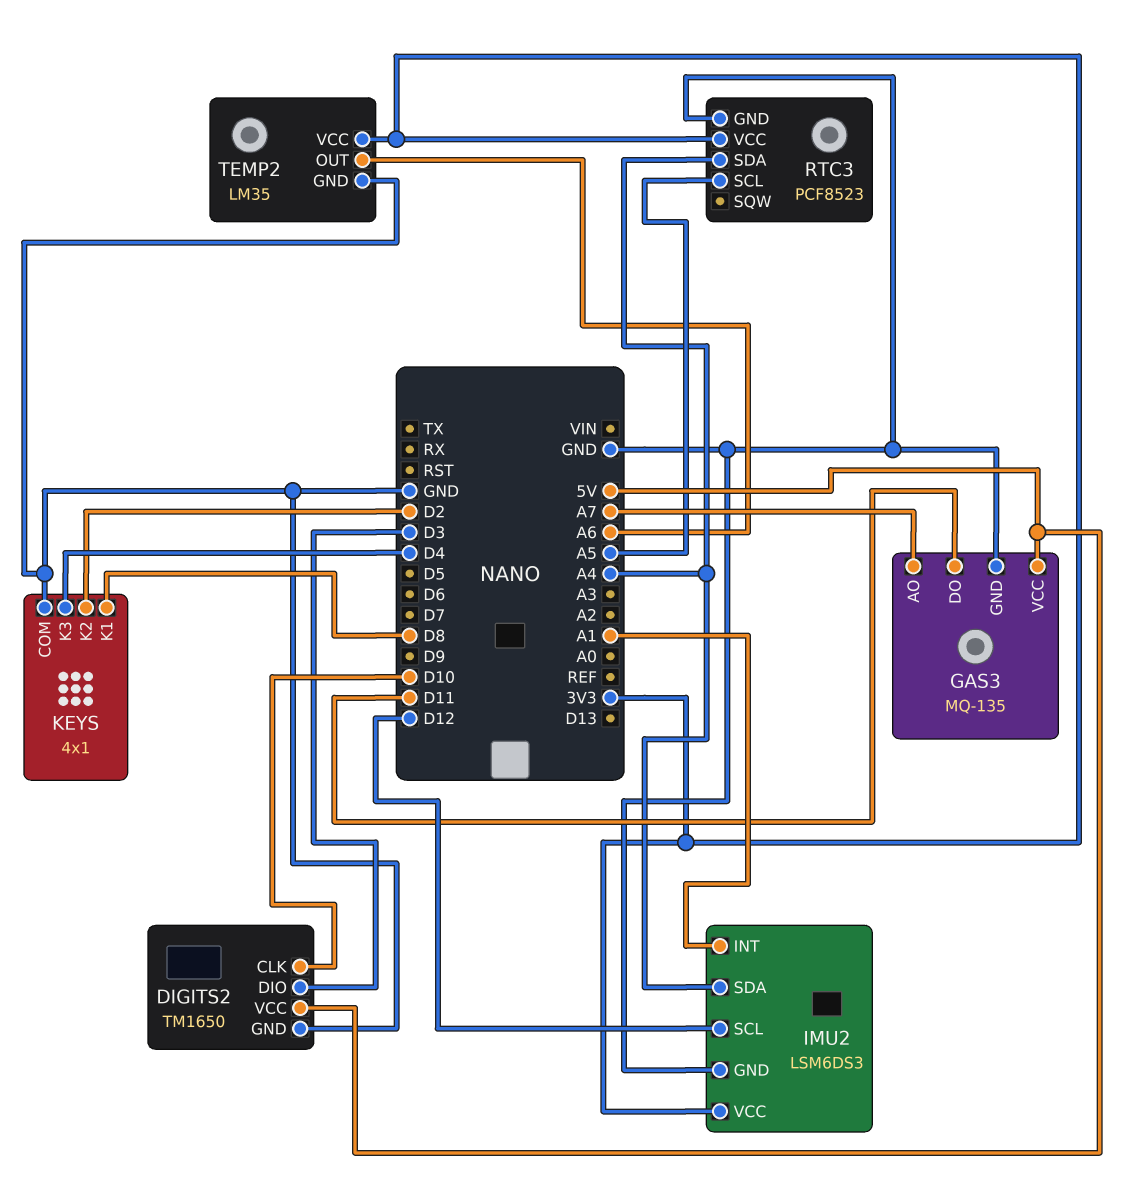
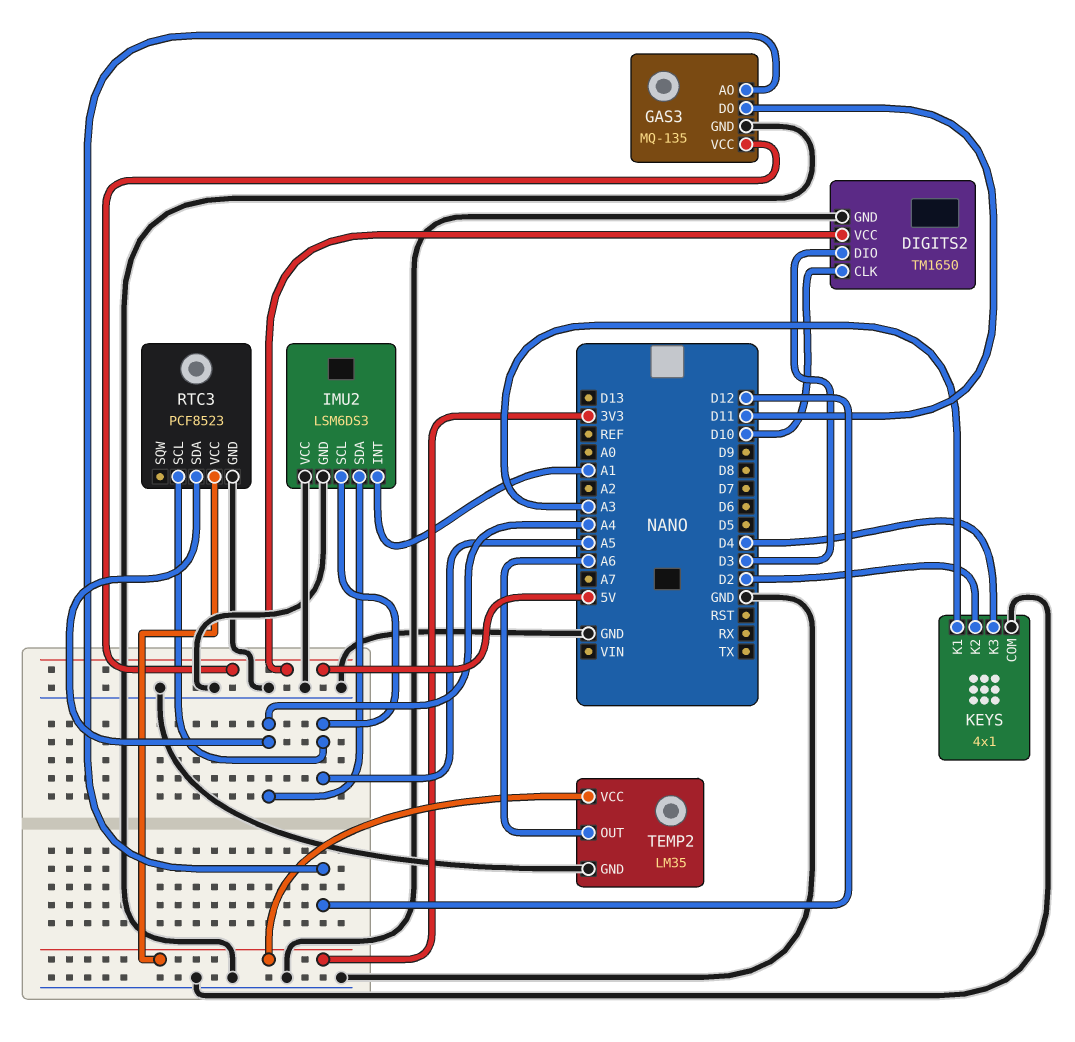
GAS3 pin AO: A7 -> D12
IMU2 pin SCL: D12 -> A5
IMU2 pin VCC: 3V3 -> GND
KEYS pin K1: D8 -> A3

